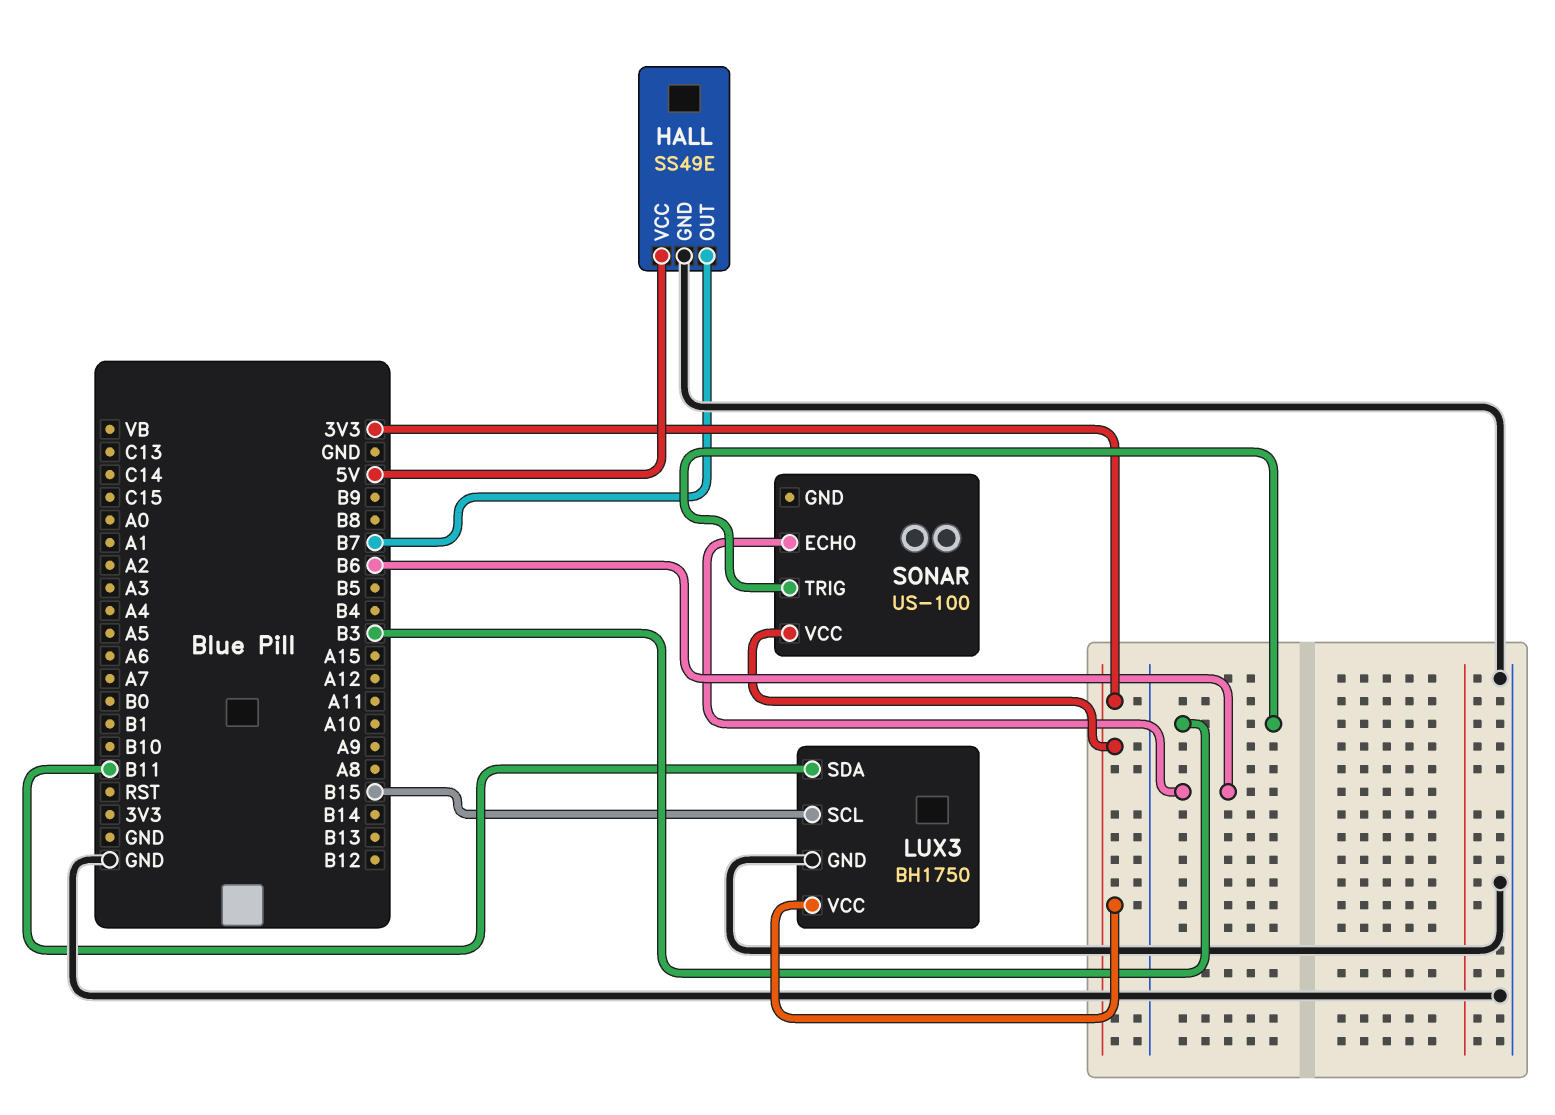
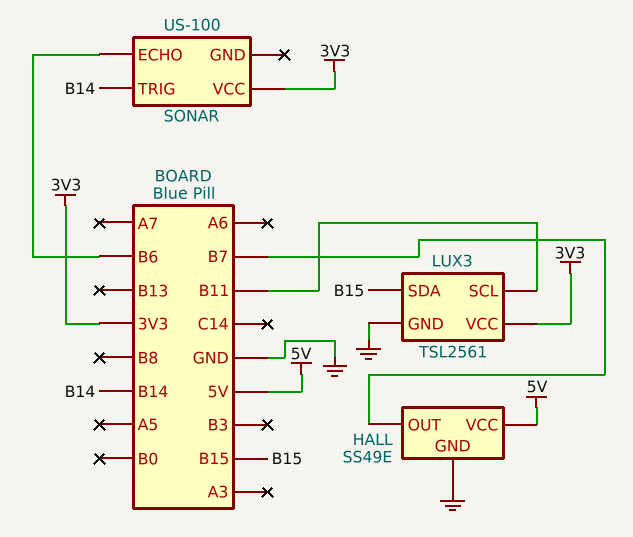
LUX3: BH1750 -> TSL2561
LUX3 pin SCL: B15 -> B11
LUX3 pin SDA: B11 -> B15
SONAR pin TRIG: B3 -> B14

